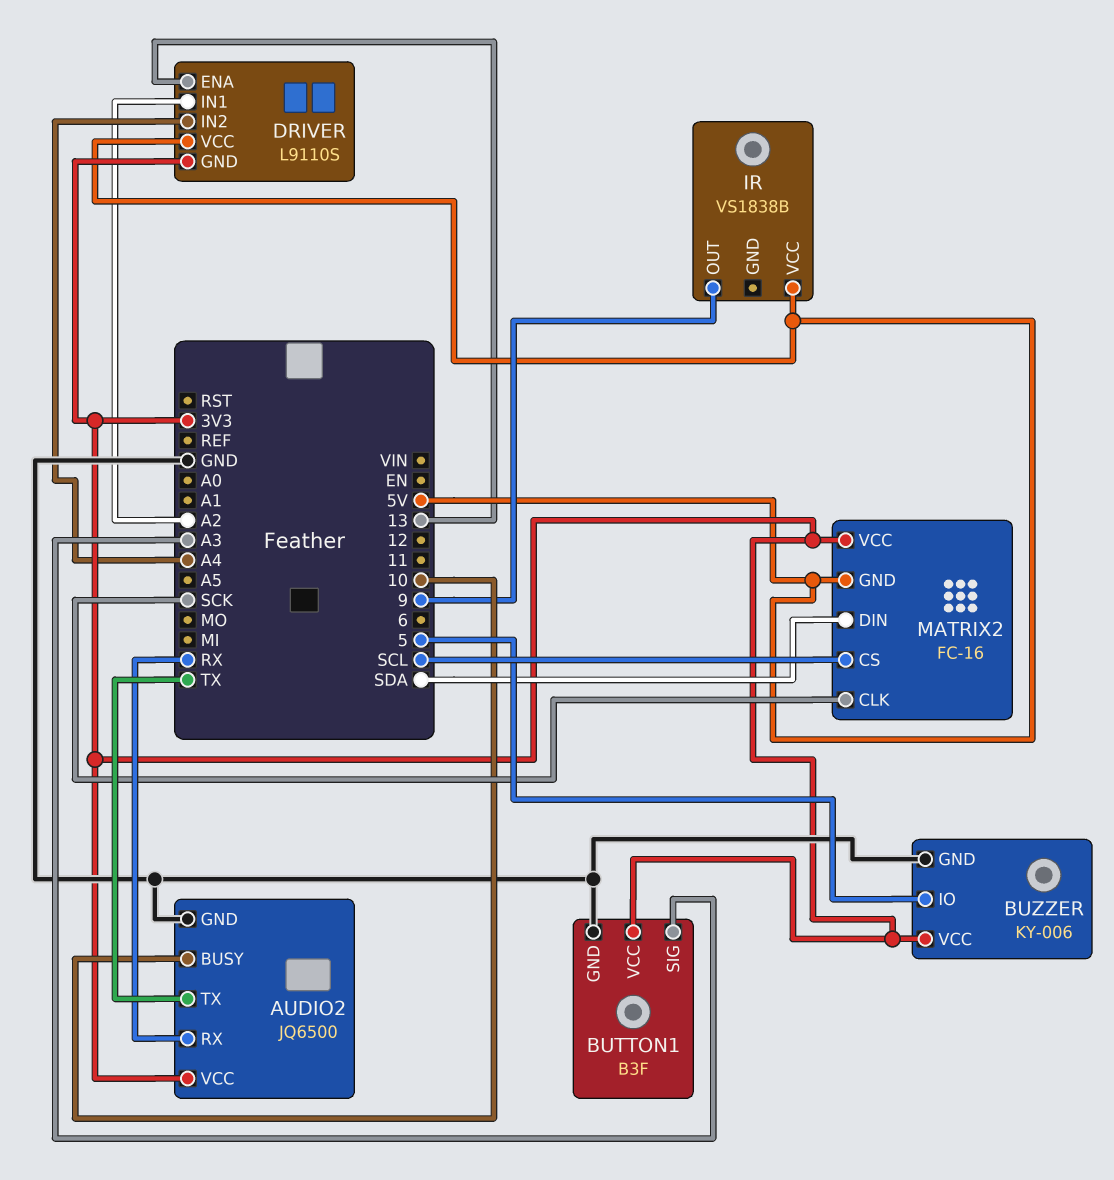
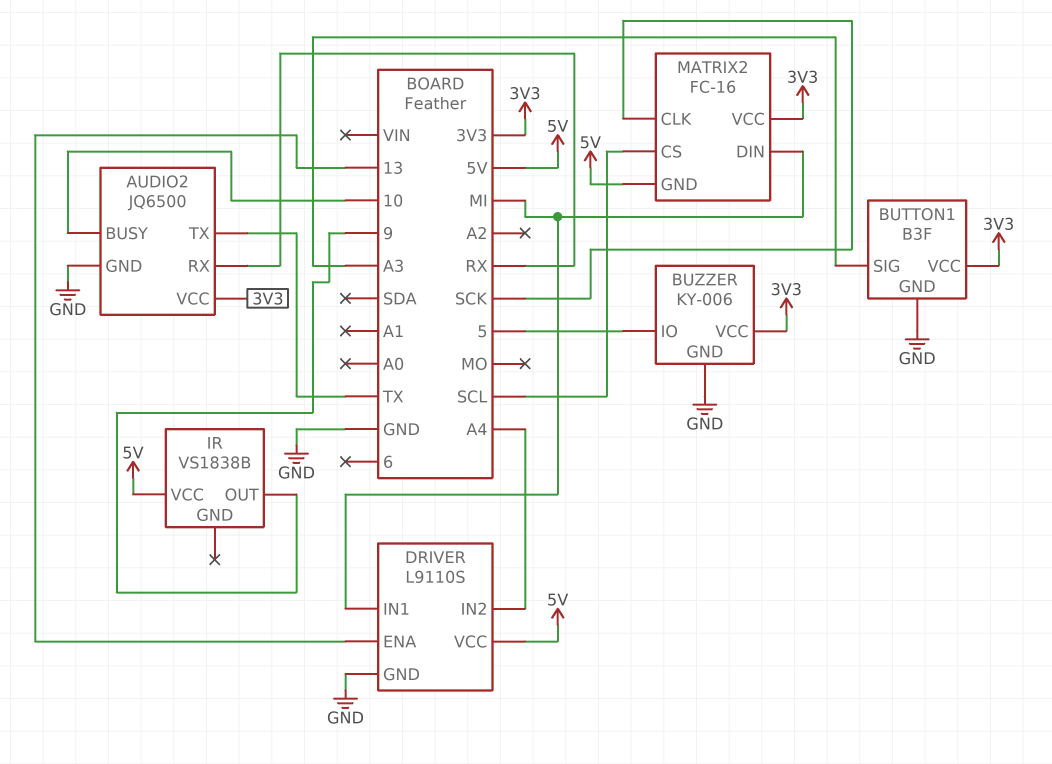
DRIVER pin GND: 3V3 -> GND
DRIVER pin IN1: A2 -> MI
MATRIX2 pin DIN: SDA -> MI

